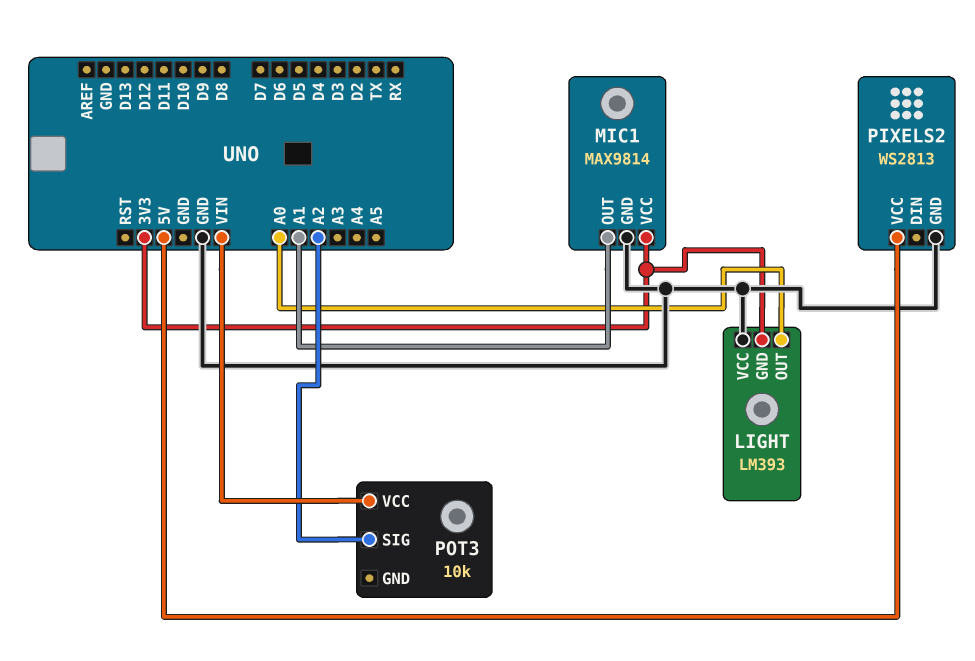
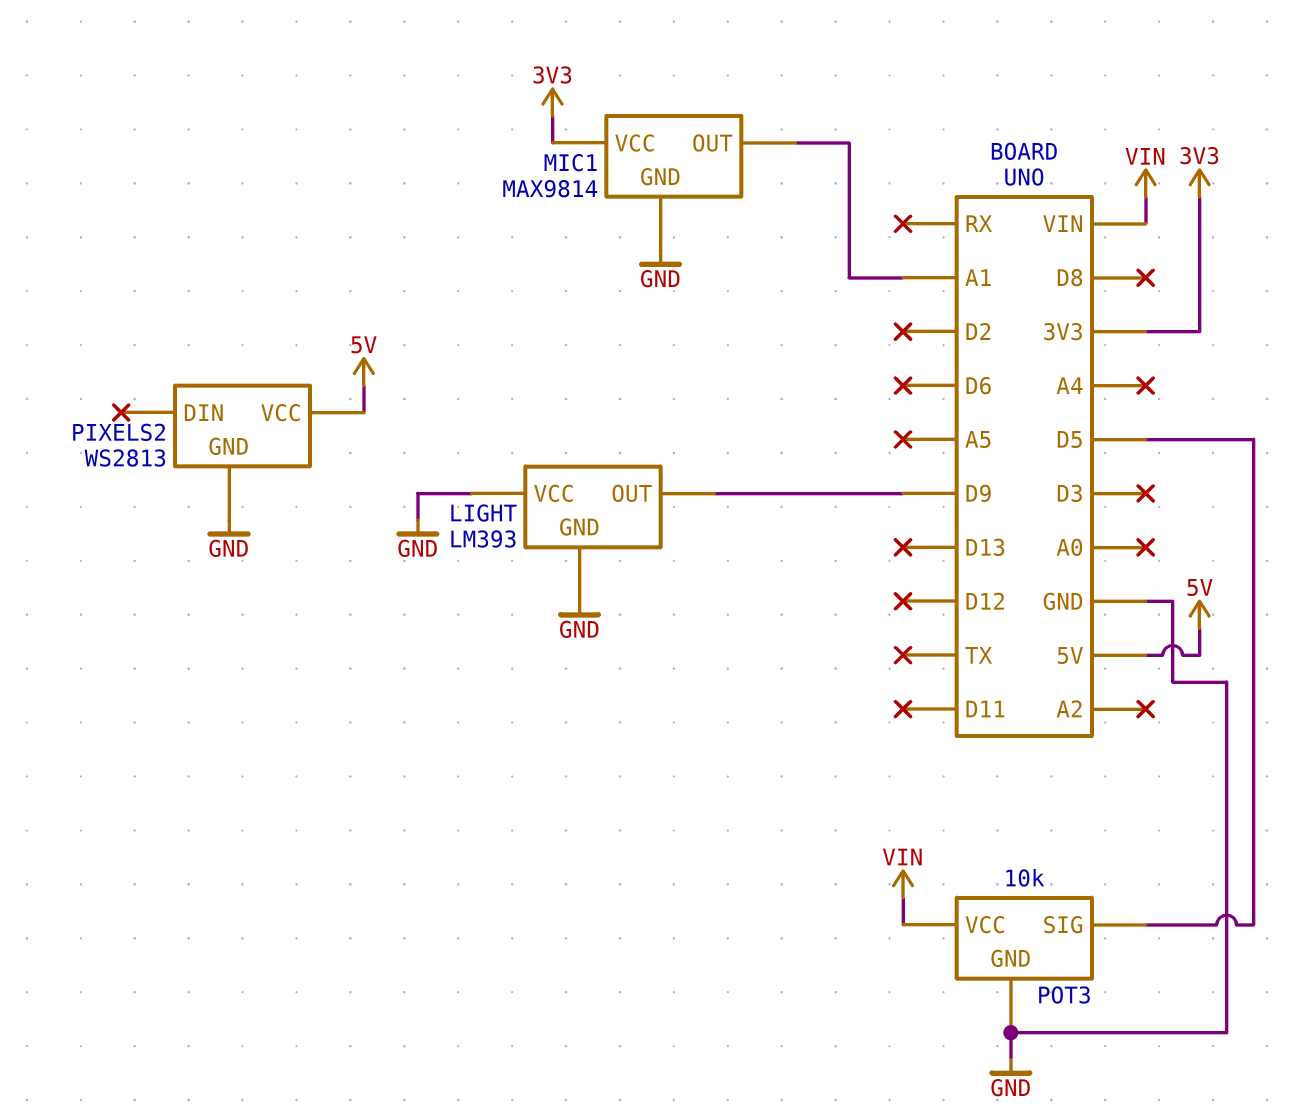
LIGHT pin GND: 3V3 -> GND
LIGHT pin OUT: A0 -> D9
POT3 pin GND: none -> GND
POT3 pin SIG: A2 -> D5

